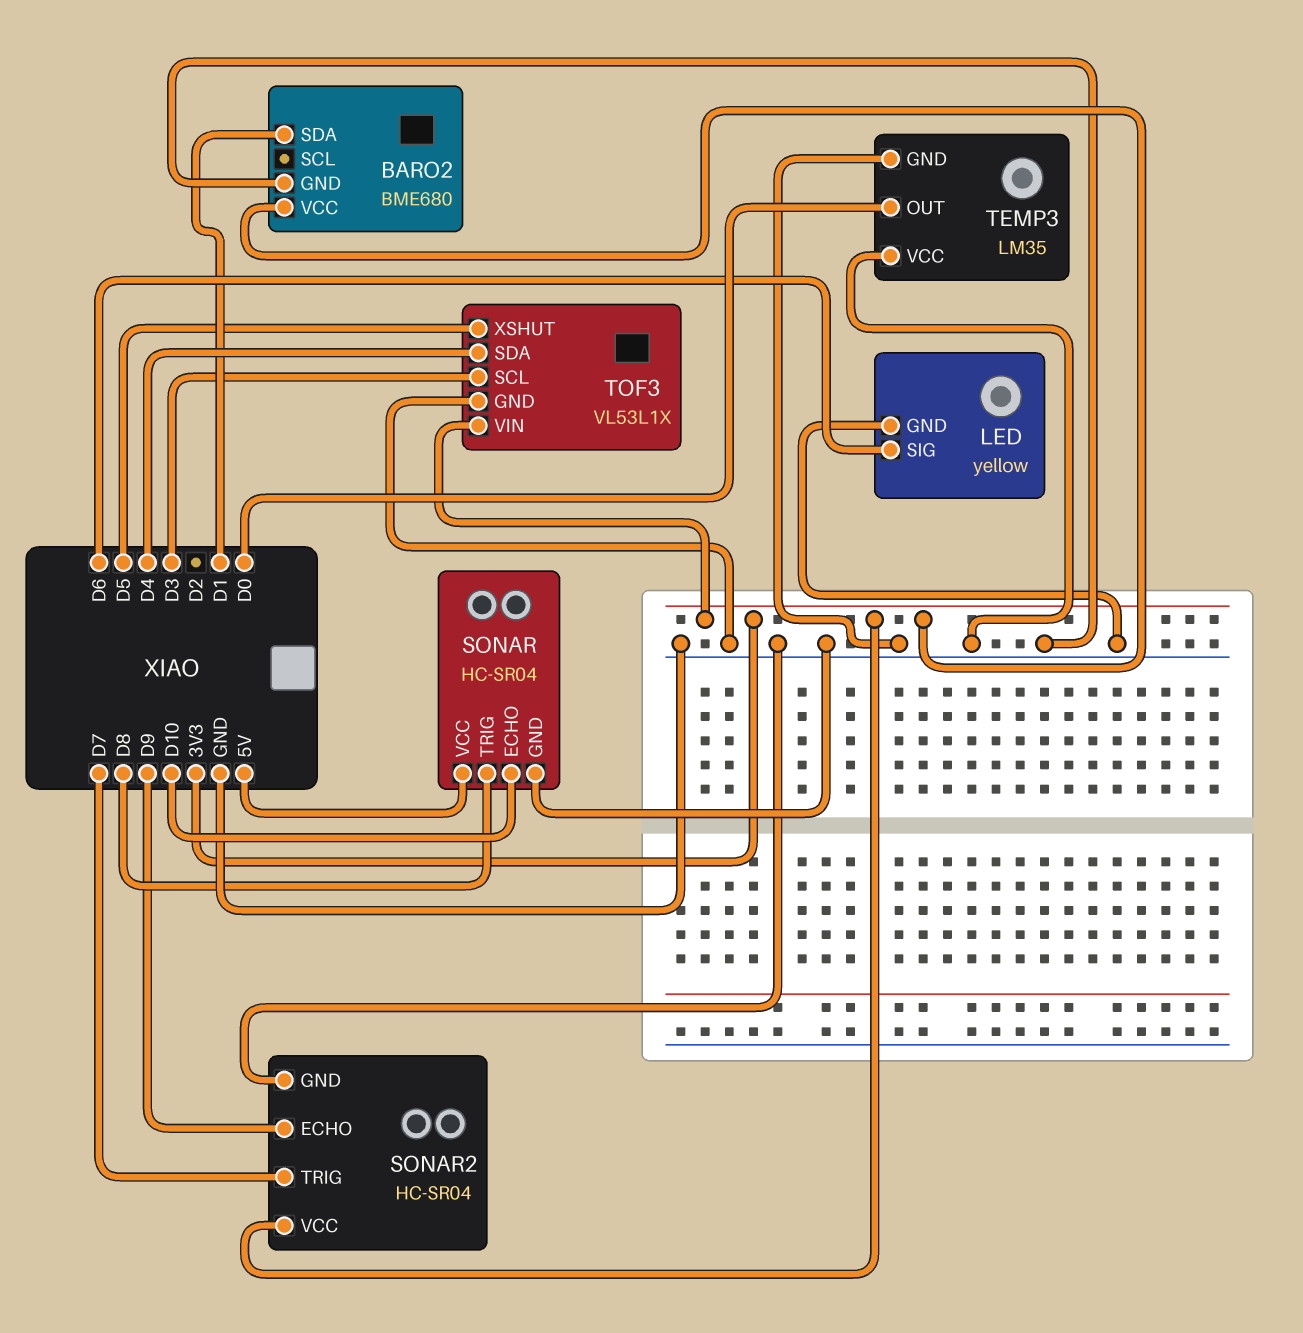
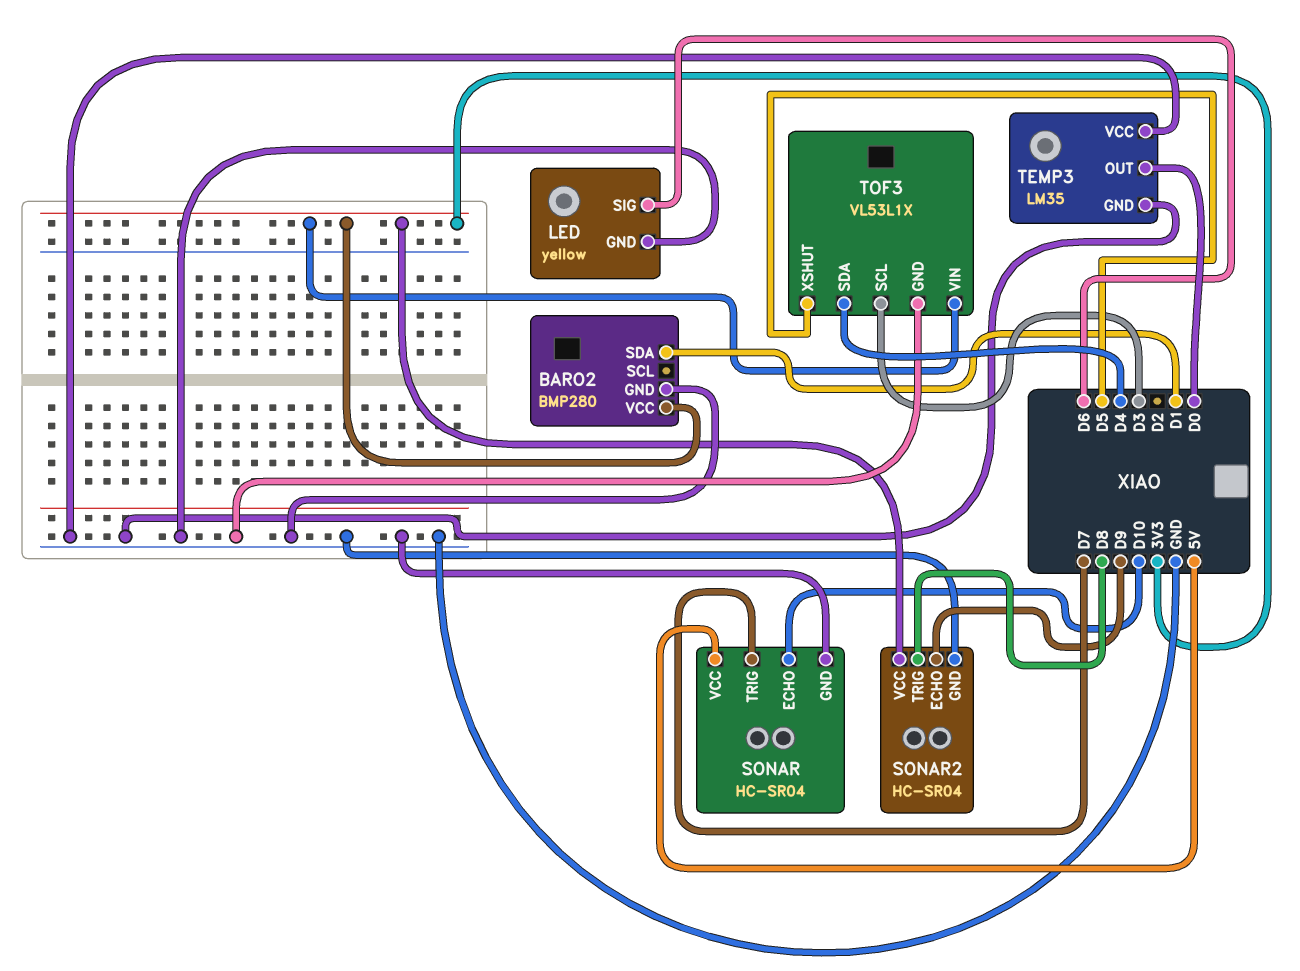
BARO2: BME680 -> BMP280
SONAR pin TRIG: D8 -> D7
SONAR2 pin TRIG: D7 -> D8

